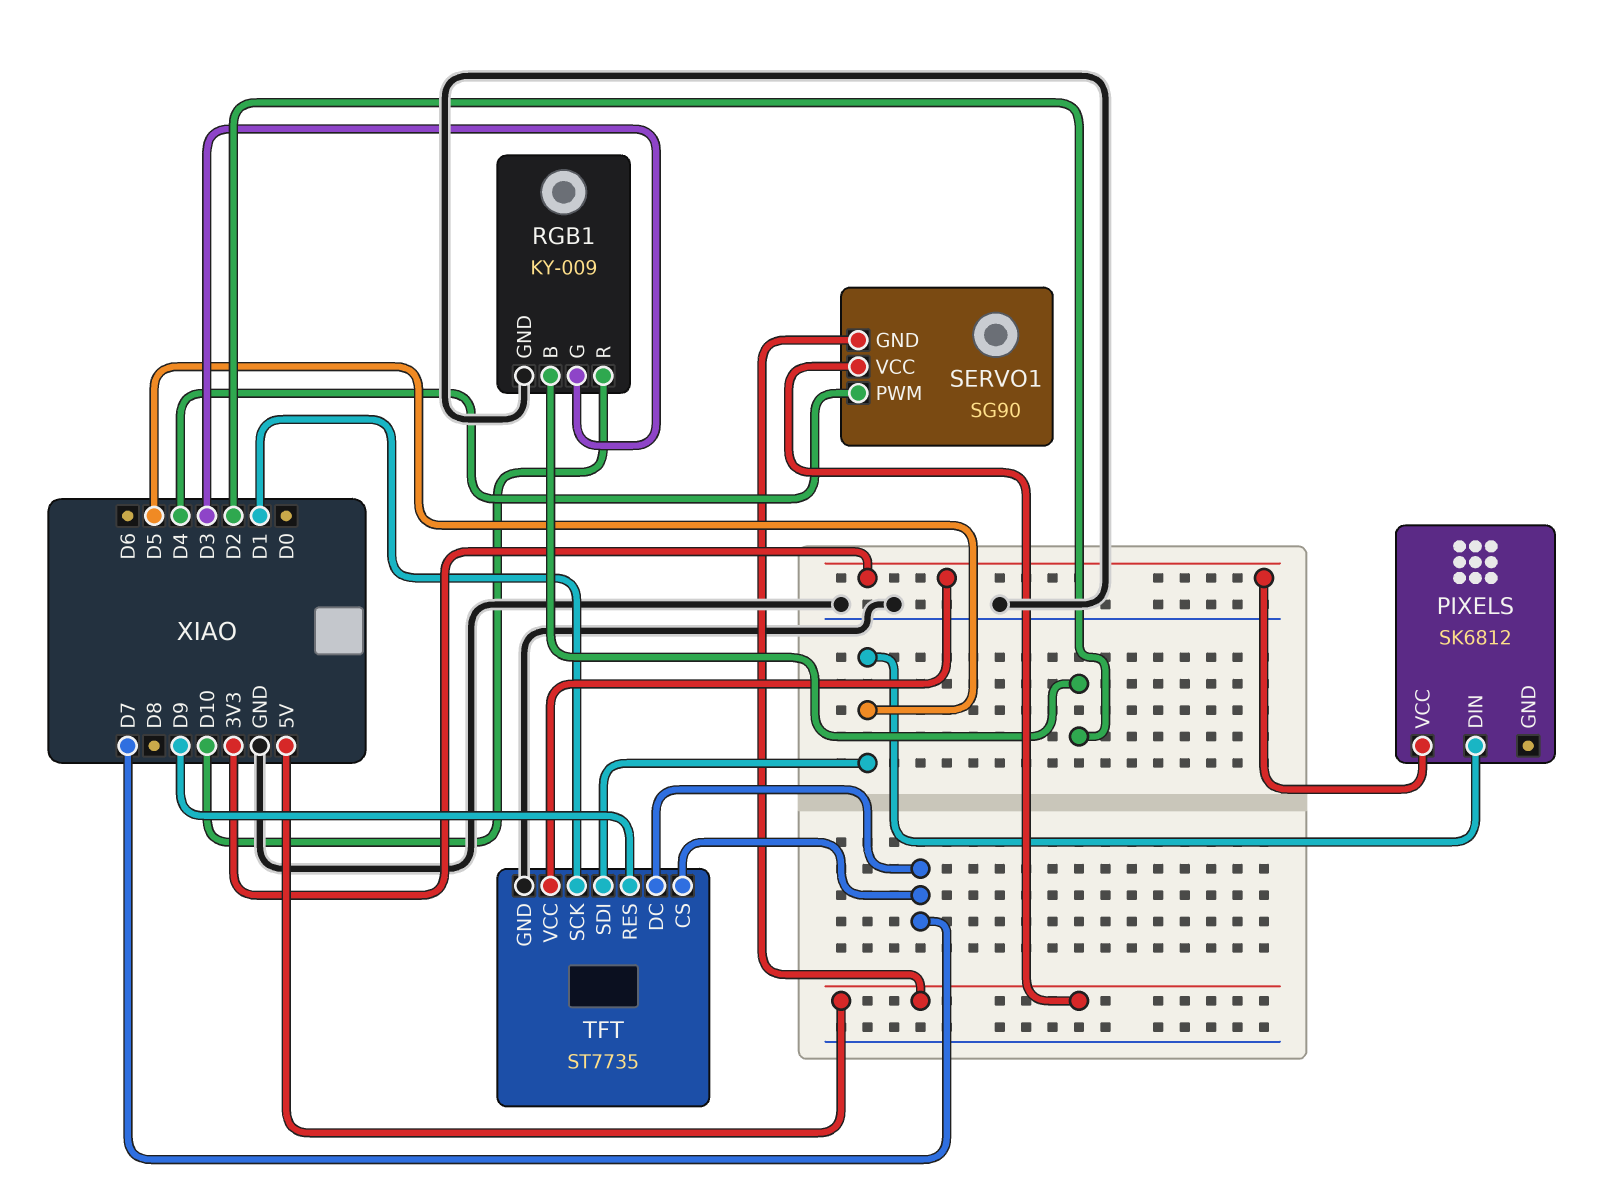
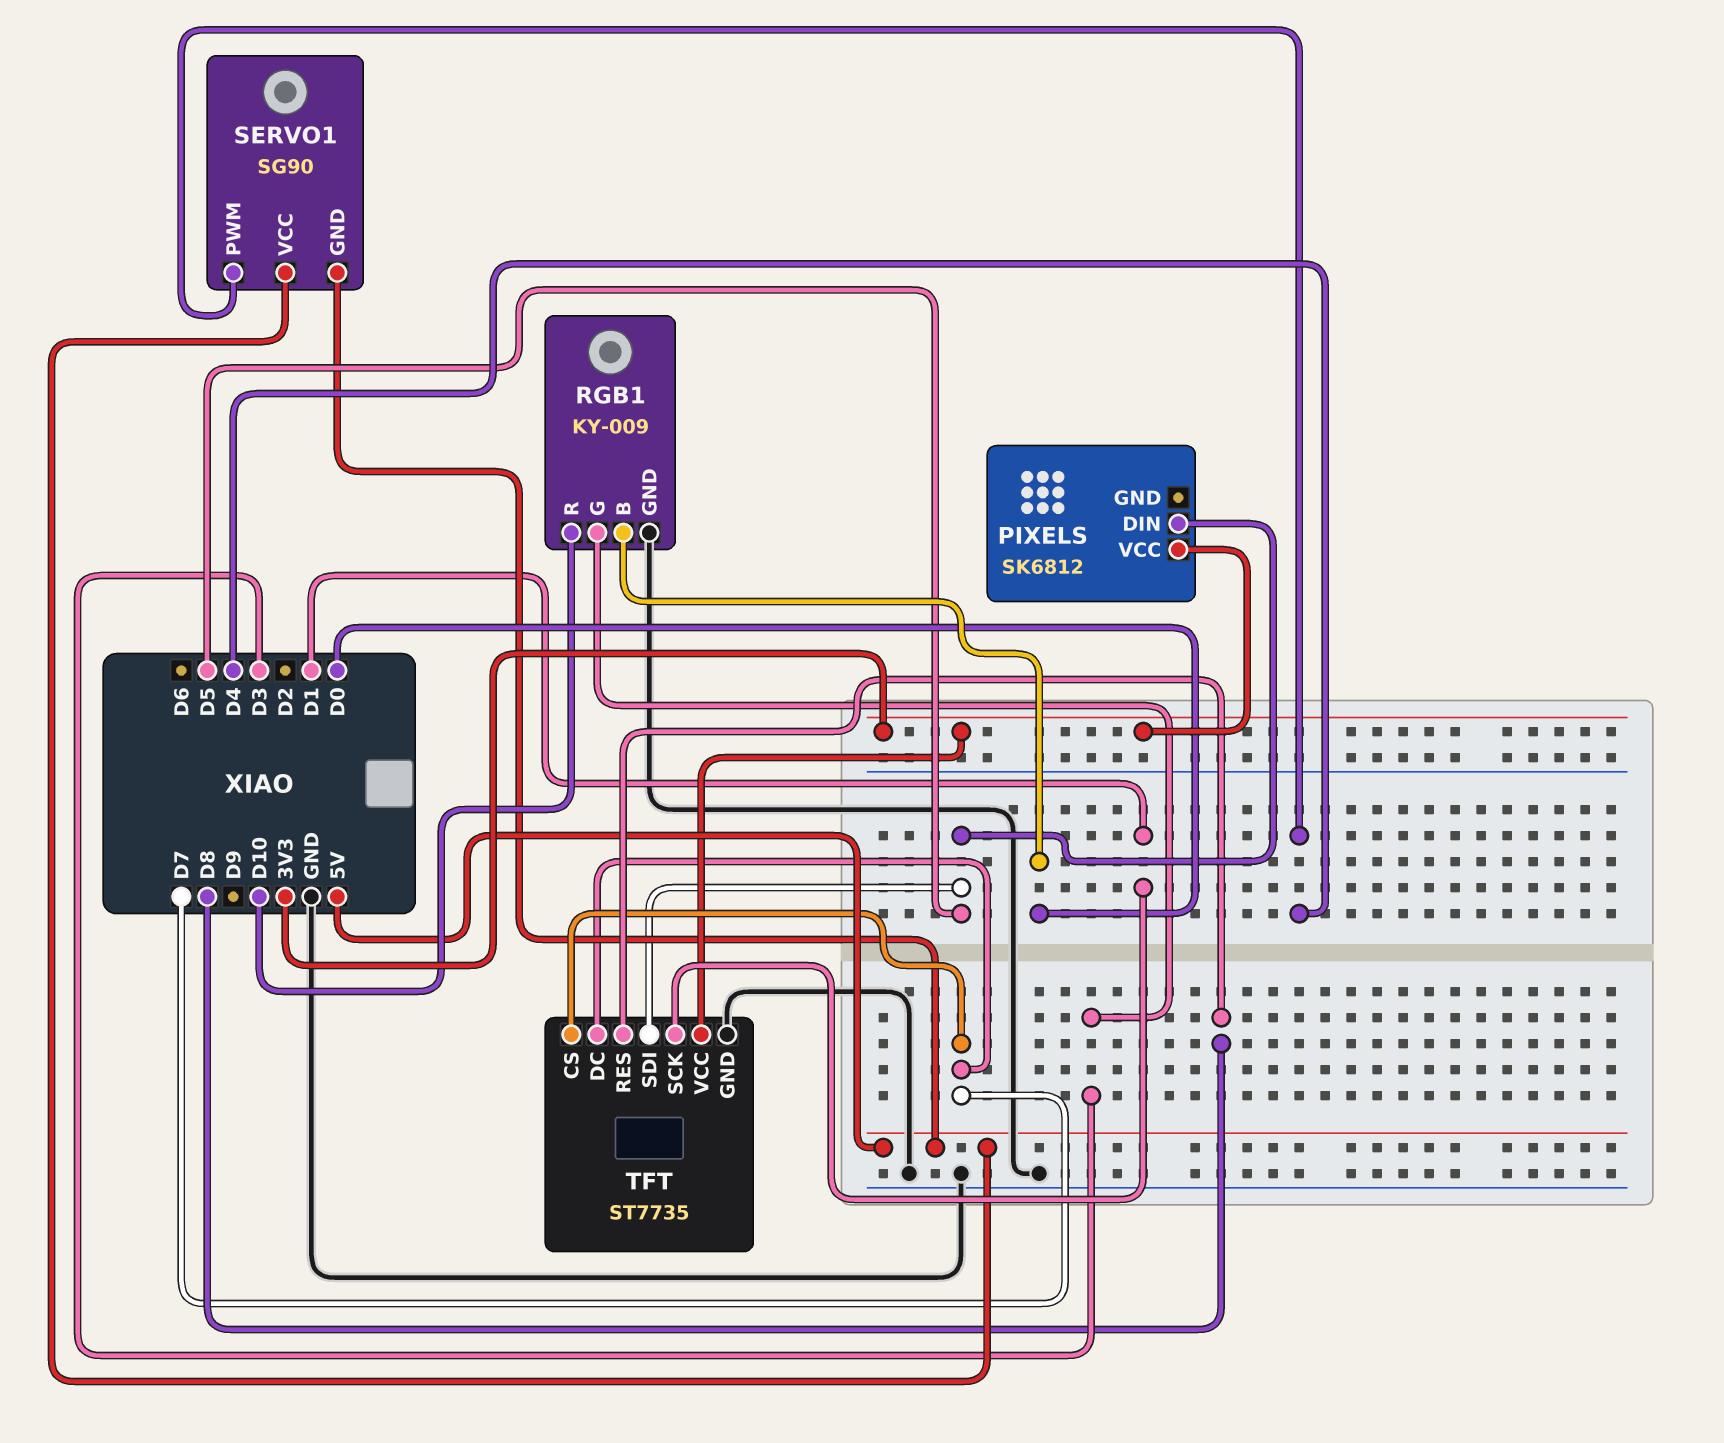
RGB1 pin B: D2 -> D0
TFT pin RES: D9 -> D8

